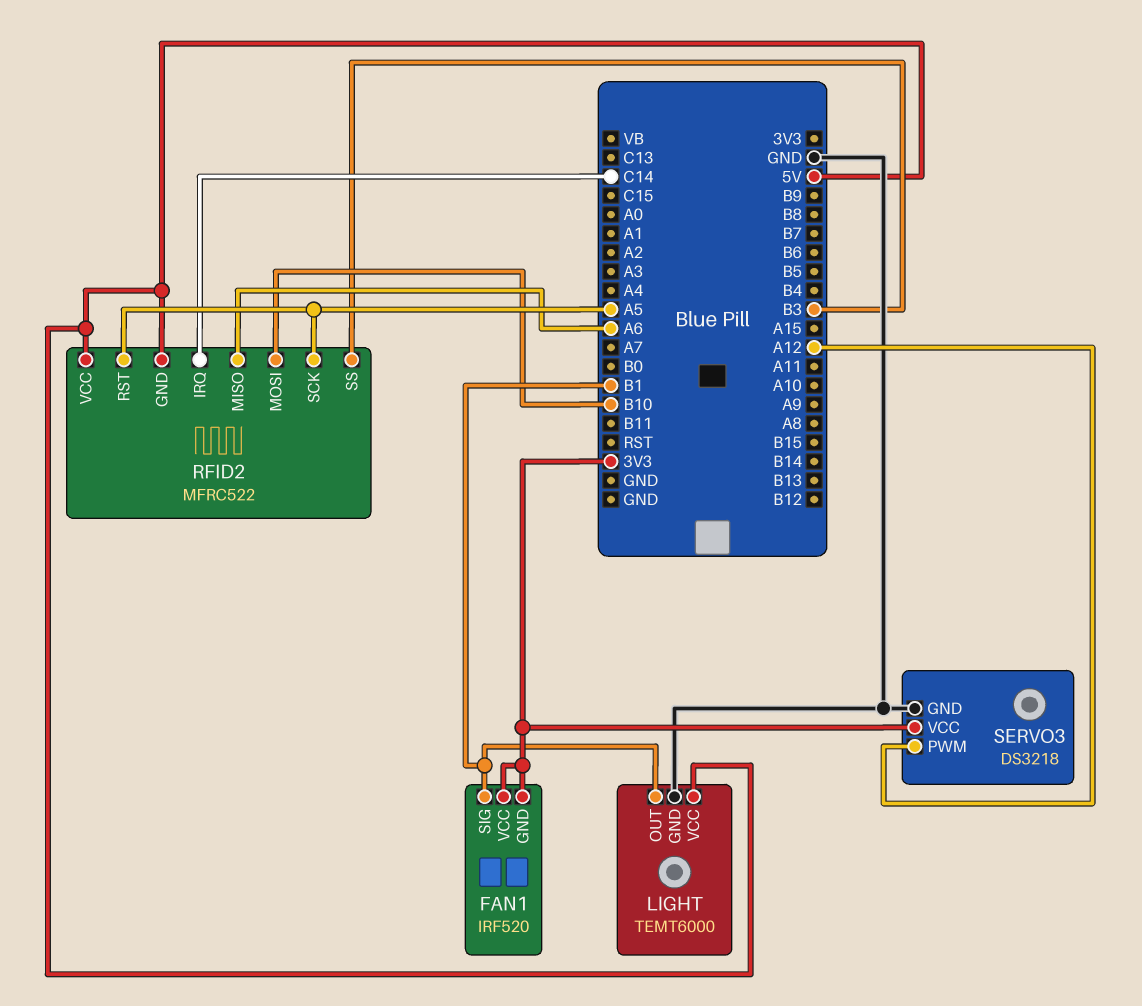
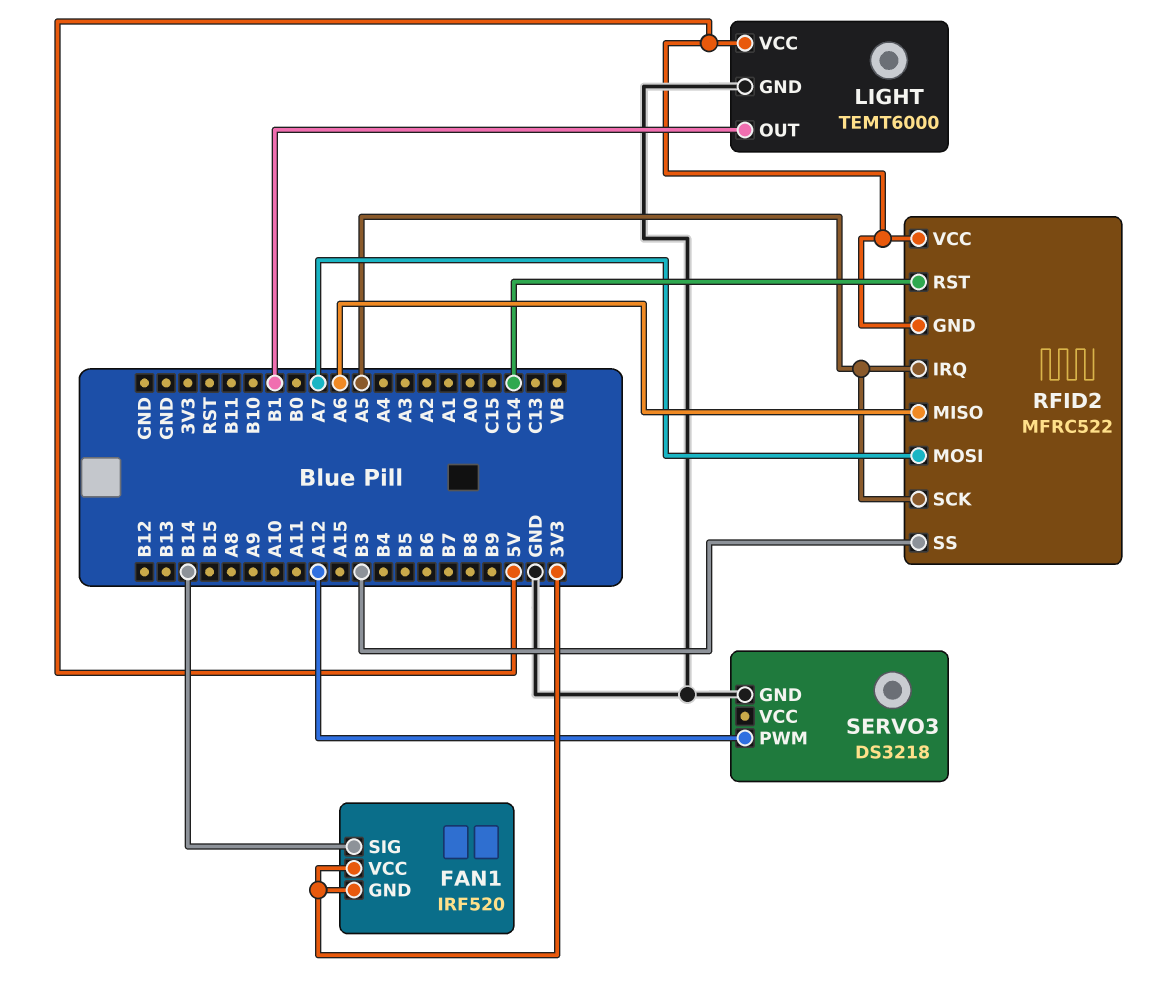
FAN1 pin SIG: B1 -> B14
RFID2 pin IRQ: C14 -> A5
RFID2 pin MOSI: B10 -> A7
RFID2 pin RST: A5 -> C14
SERVO3 pin VCC: 3V3 -> none

